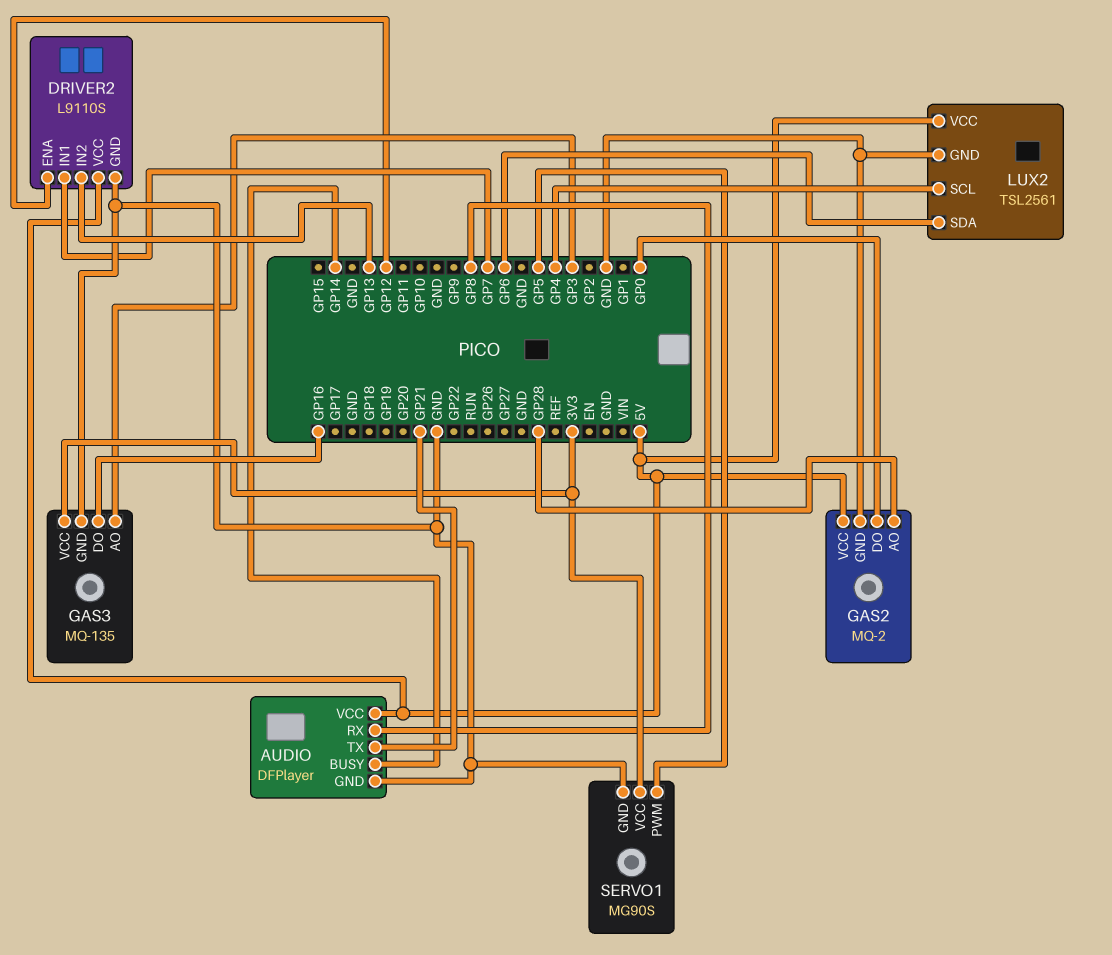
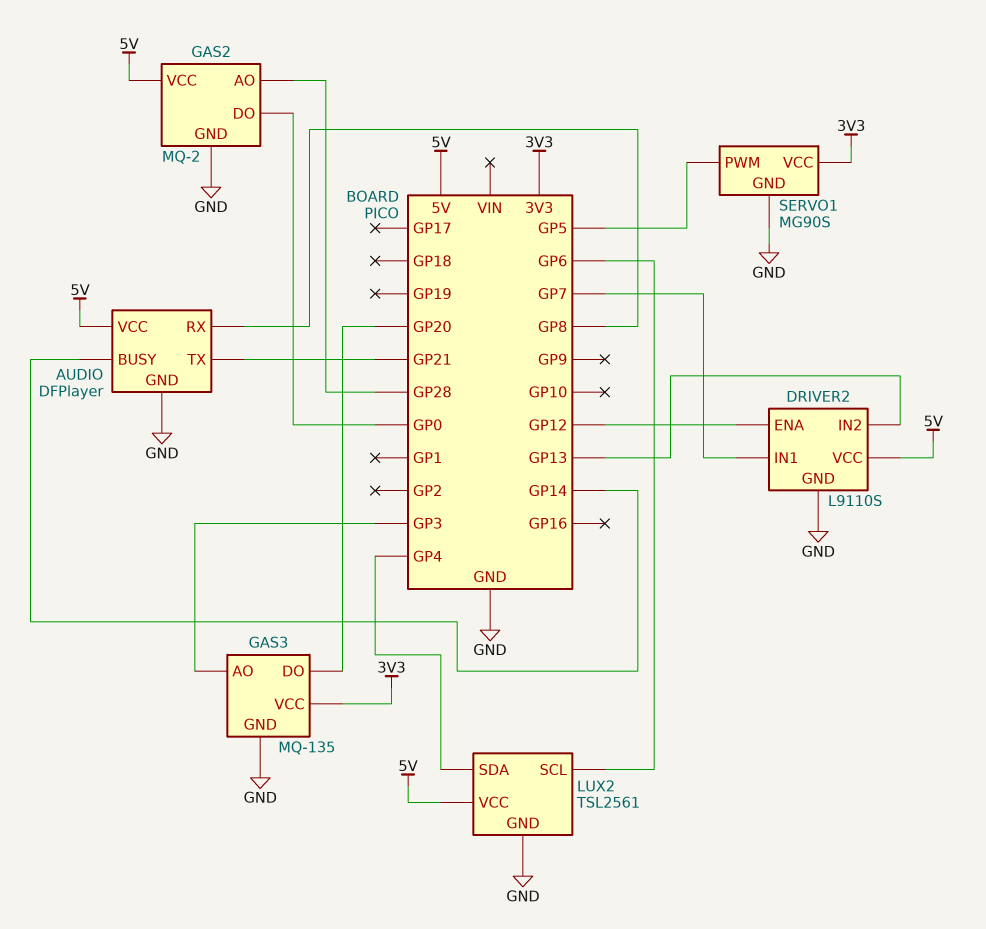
GAS3 pin DO: GP16 -> GP20
LUX2 pin SCL: GP4 -> GP6
LUX2 pin SDA: GP6 -> GP4

